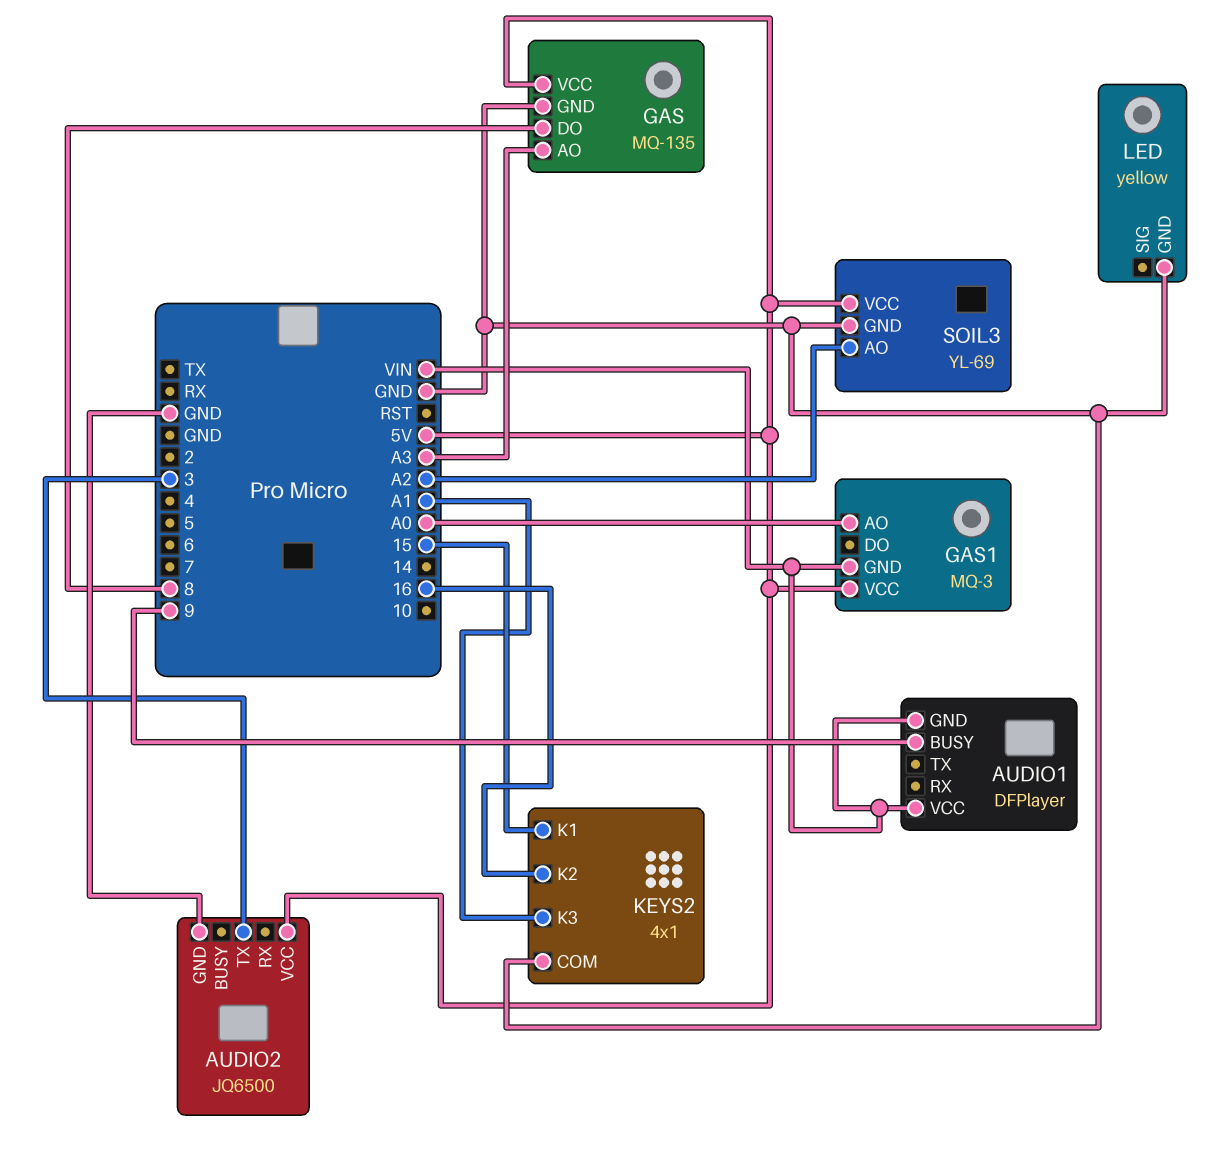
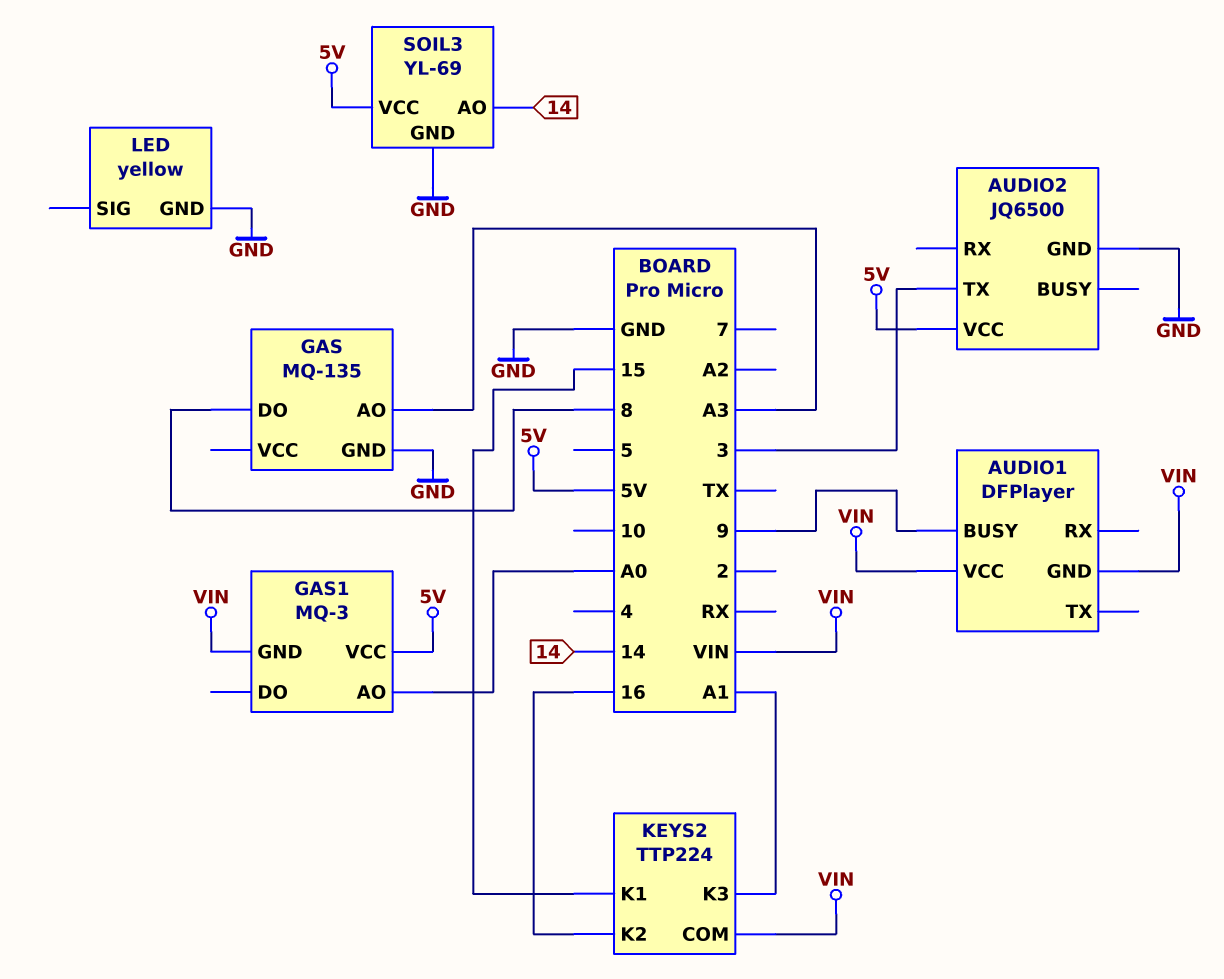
GAS pin VCC: 5V -> none
KEYS2: 4x1 -> TTP224
KEYS2 pin COM: GND -> VIN
SOIL3 pin AO: A2 -> 14

